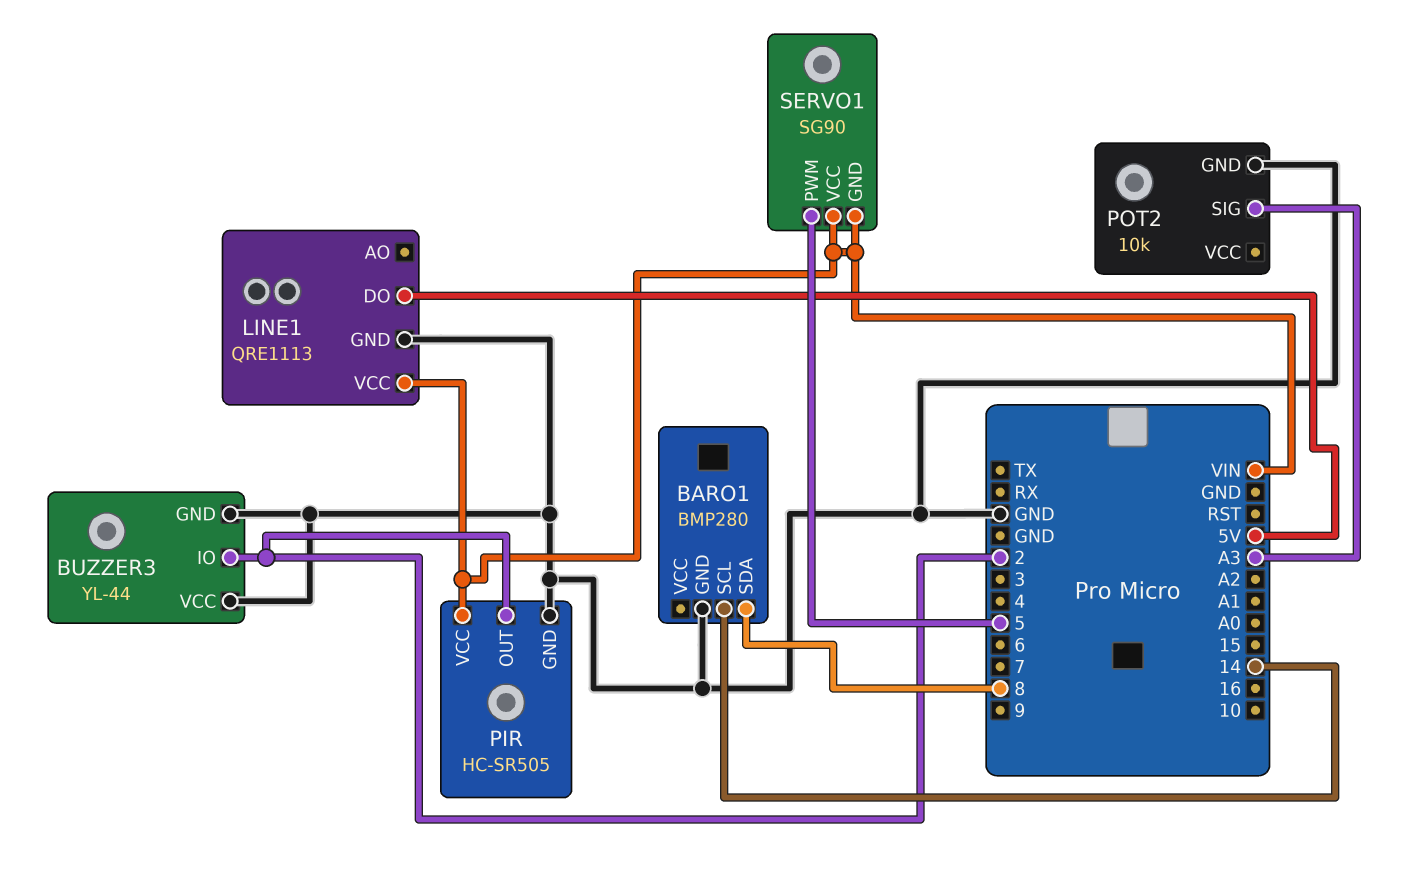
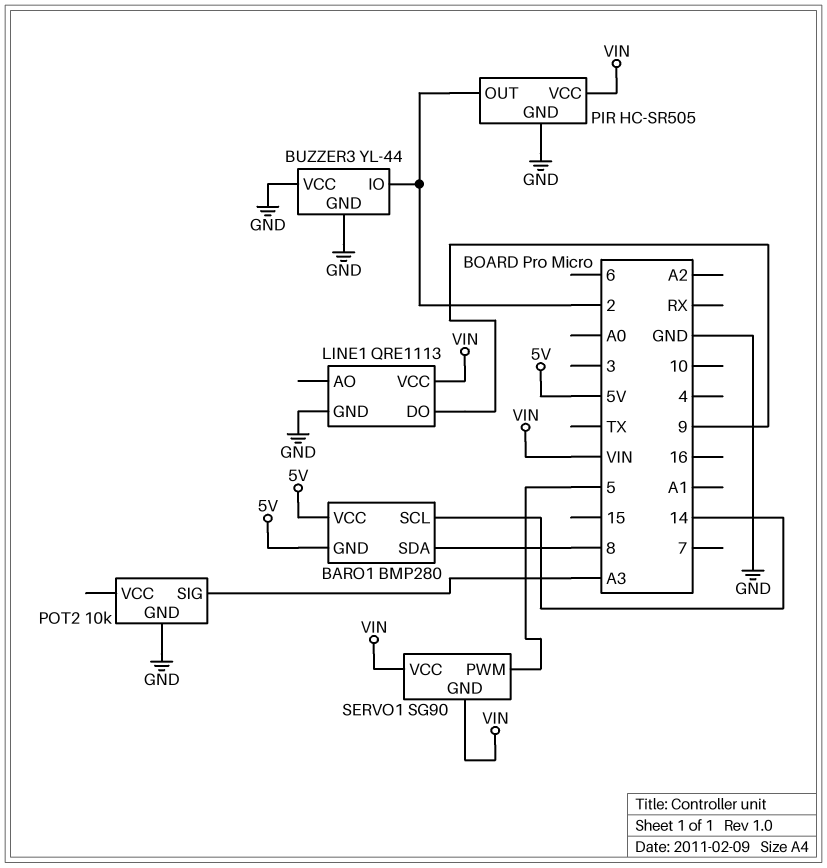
BARO1 pin GND: GND -> 5V
BARO1 pin VCC: none -> 5V
LINE1 pin DO: 5V -> 9

